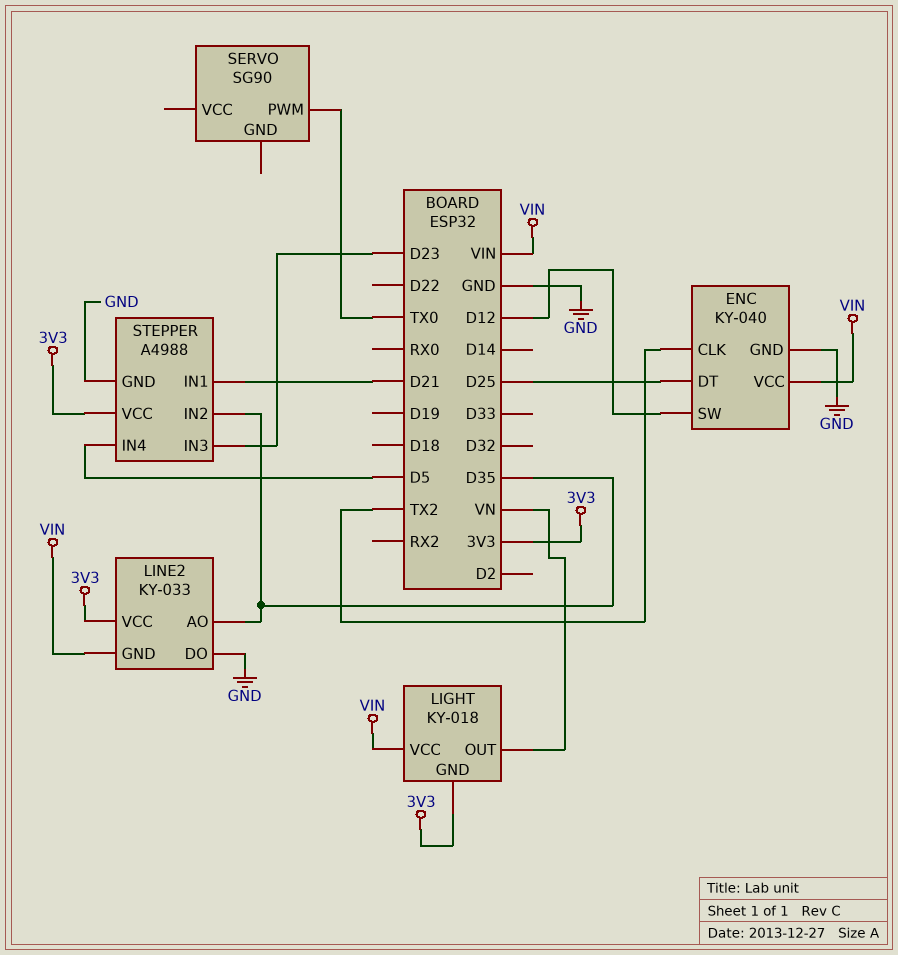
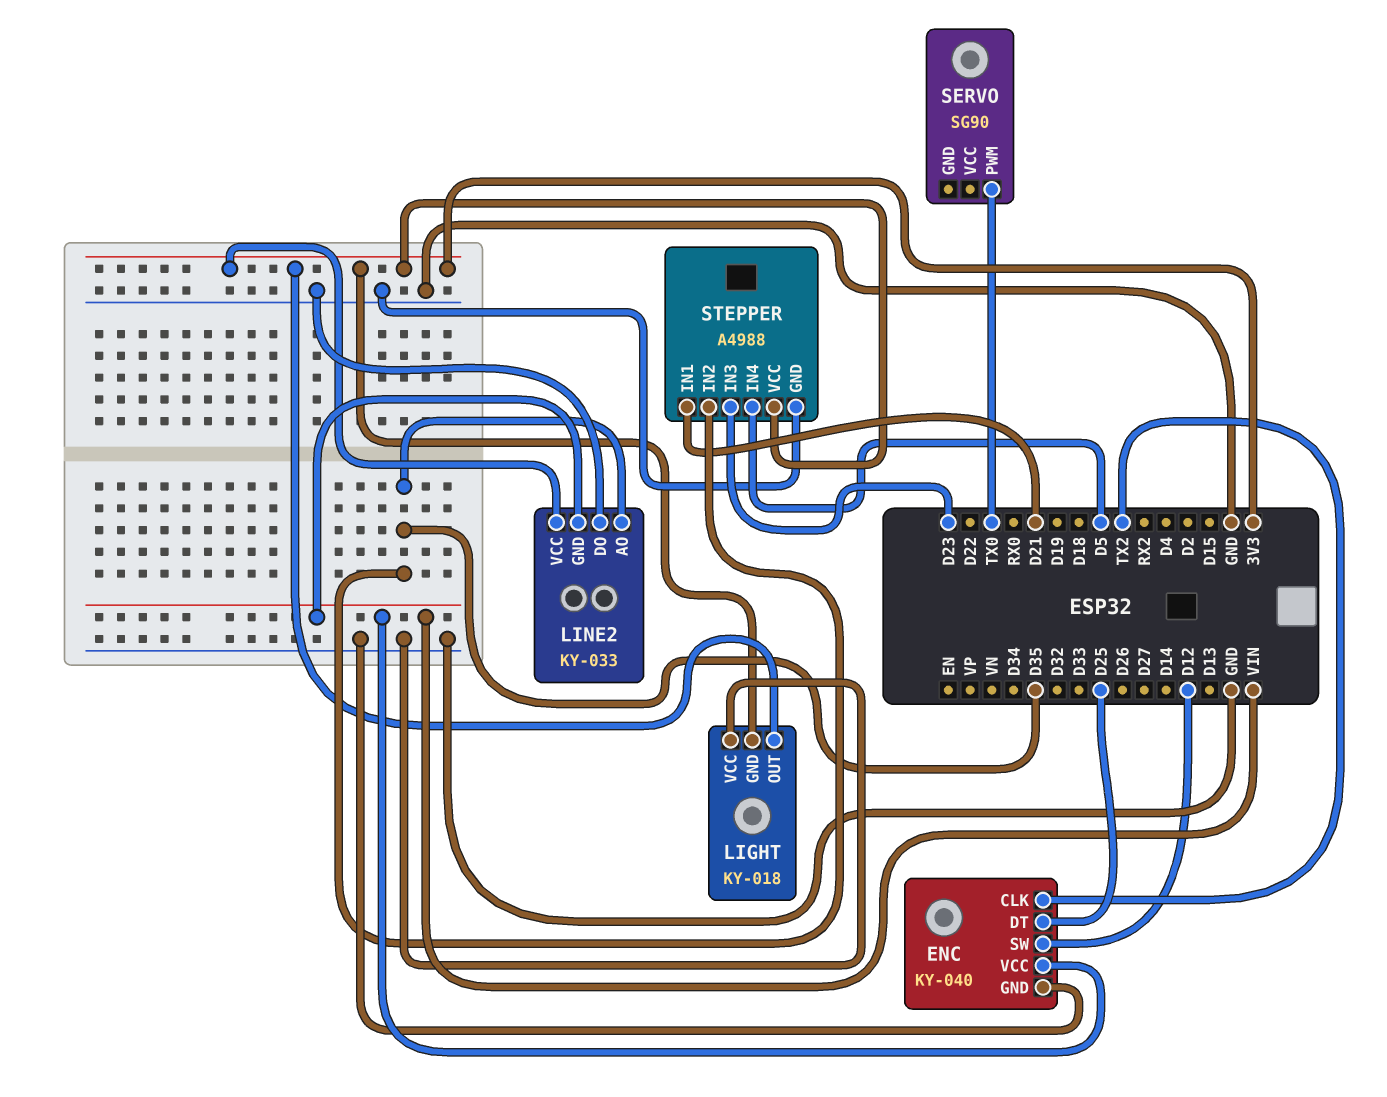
LIGHT pin OUT: VN -> 3V3
LIGHT pin VCC: VIN -> GND

